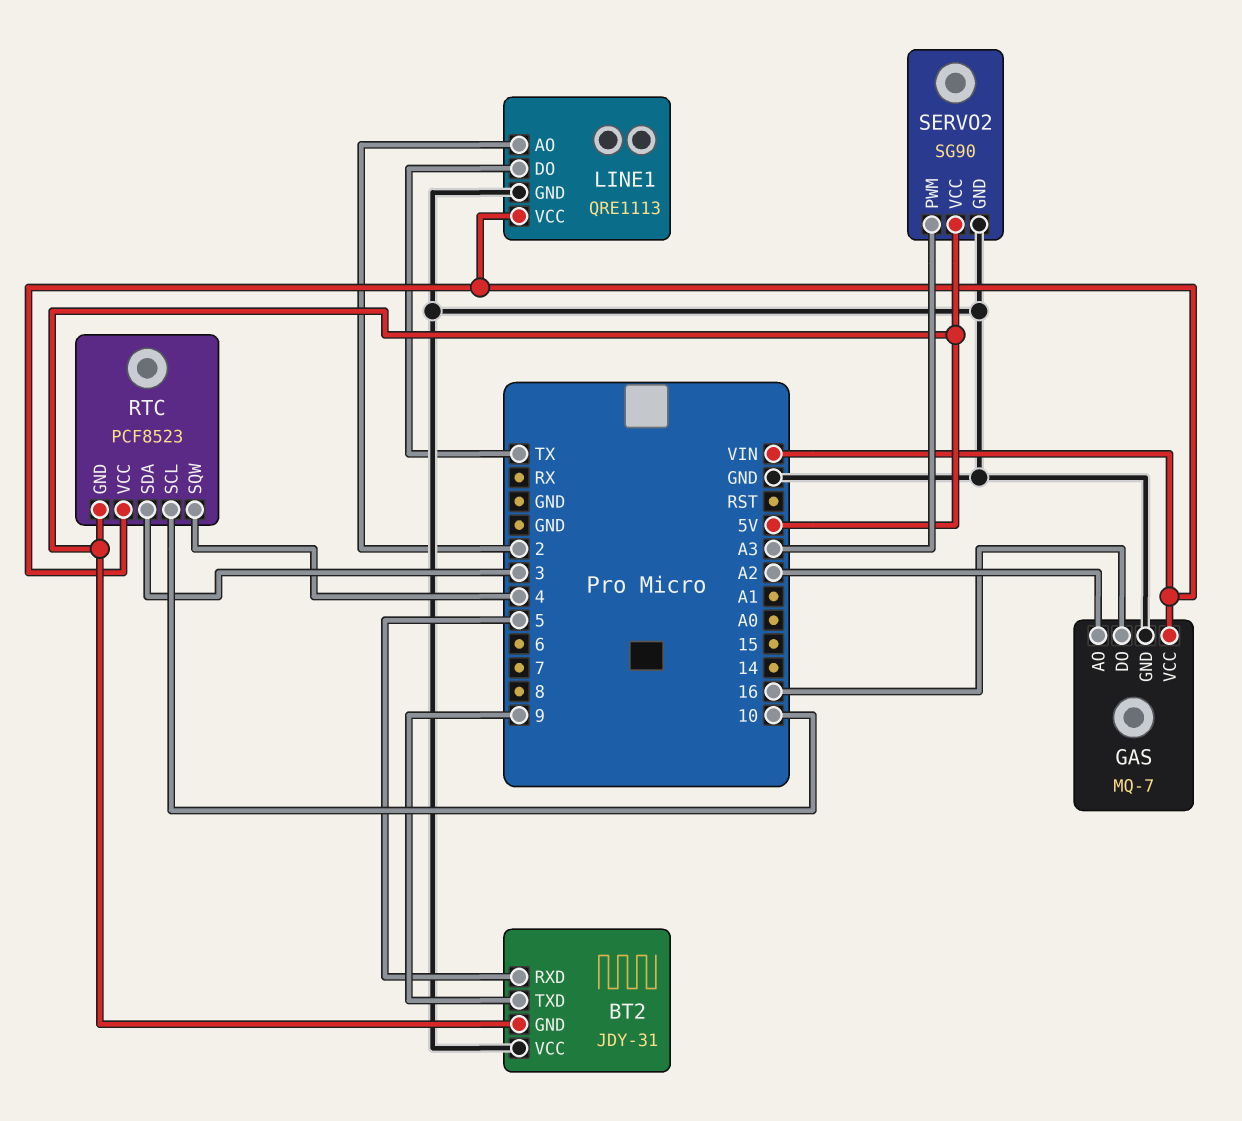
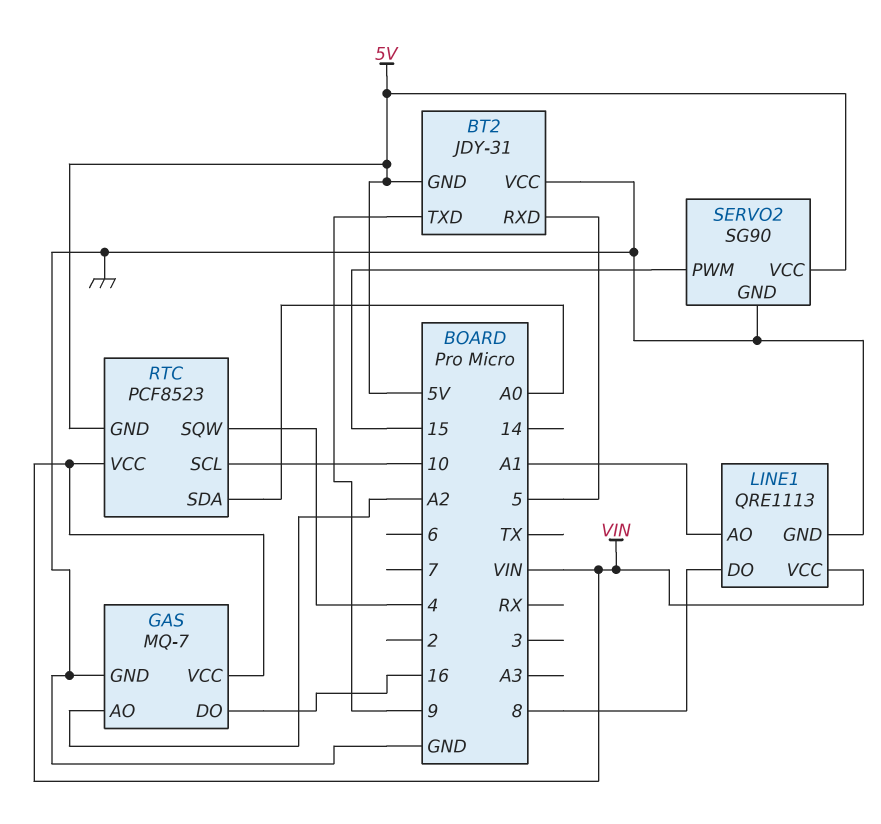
LINE1 pin AO: 2 -> A1
LINE1 pin DO: TX -> 8
RTC pin SDA: 3 -> A0
SERVO2 pin PWM: A3 -> 15

